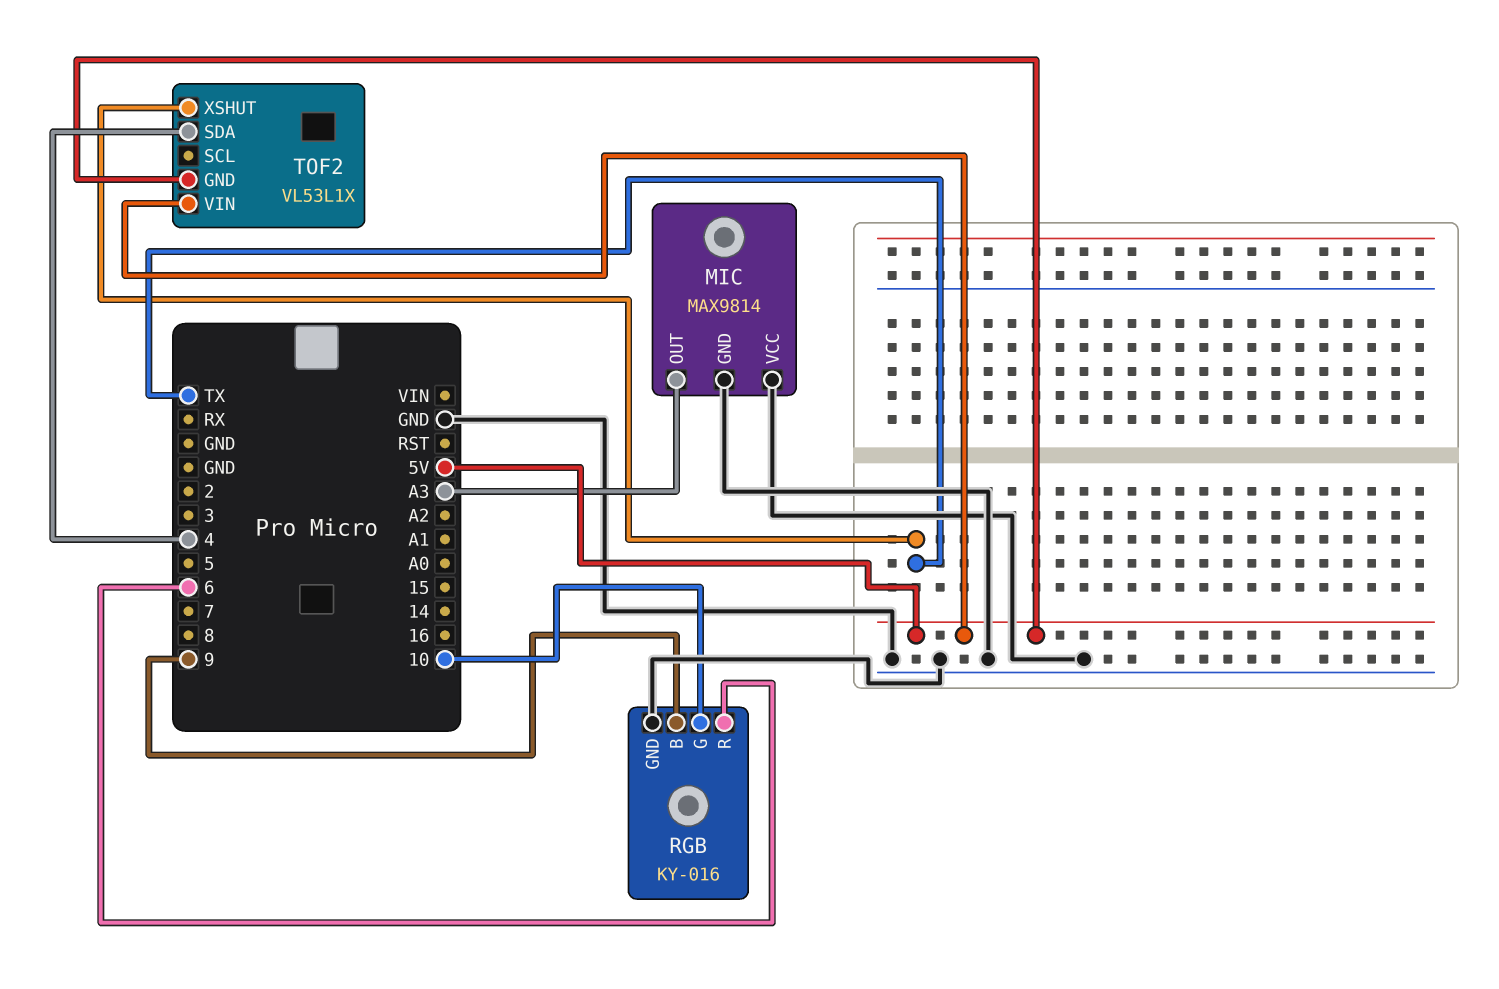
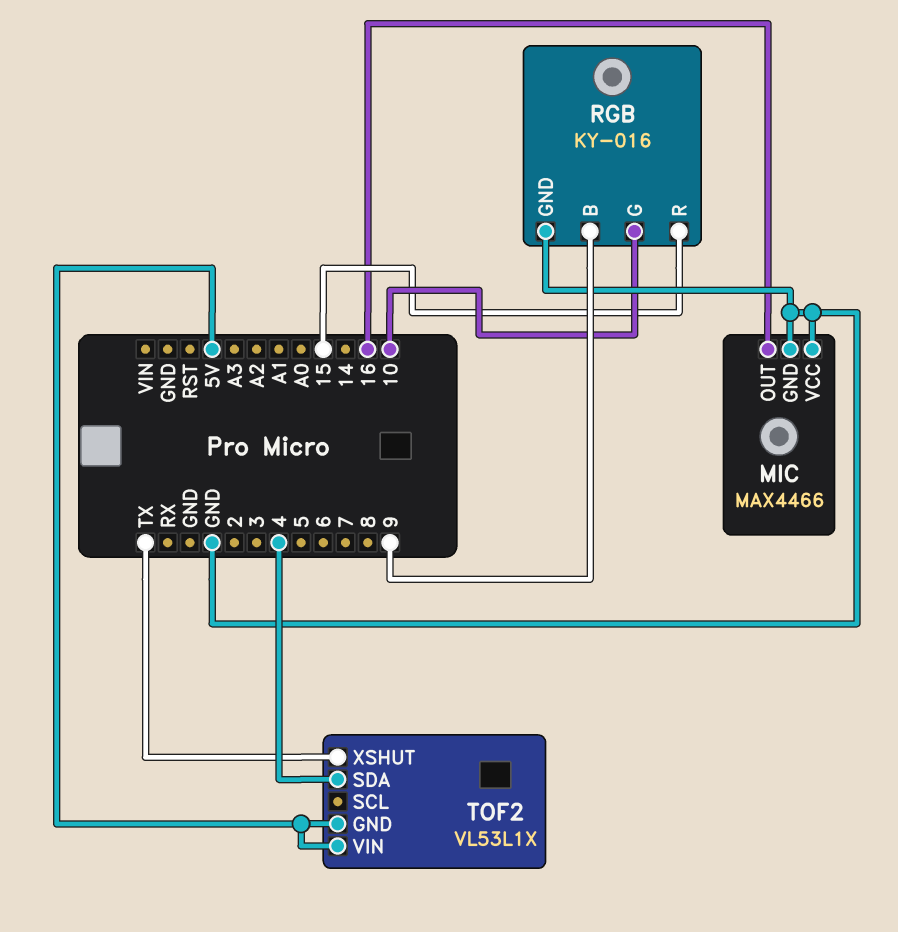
MIC: MAX9814 -> MAX4466
MIC pin OUT: A3 -> 16
RGB pin R: 6 -> 15

